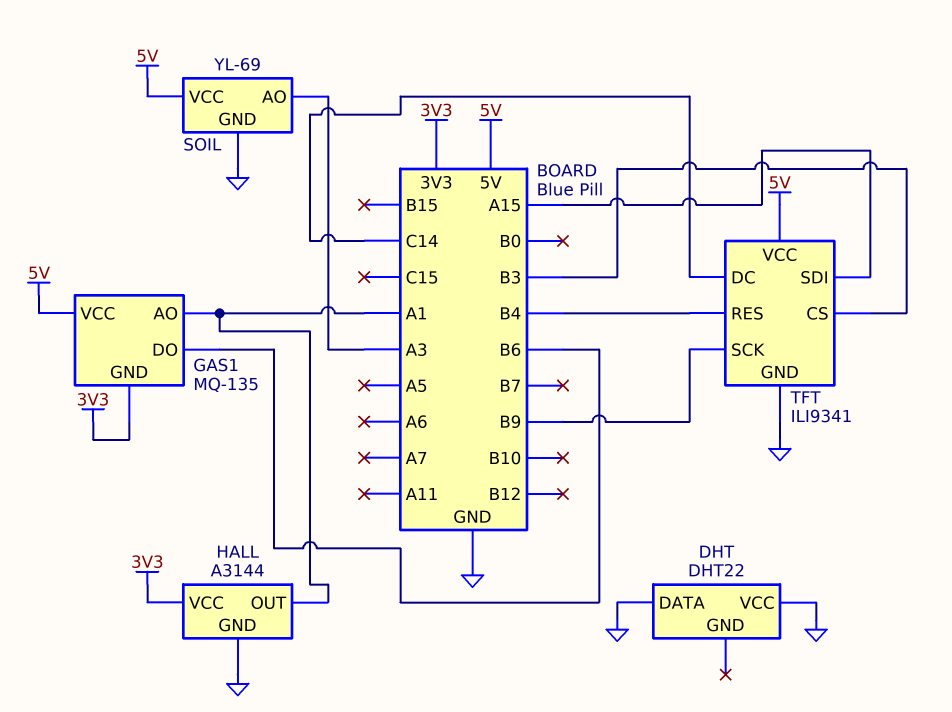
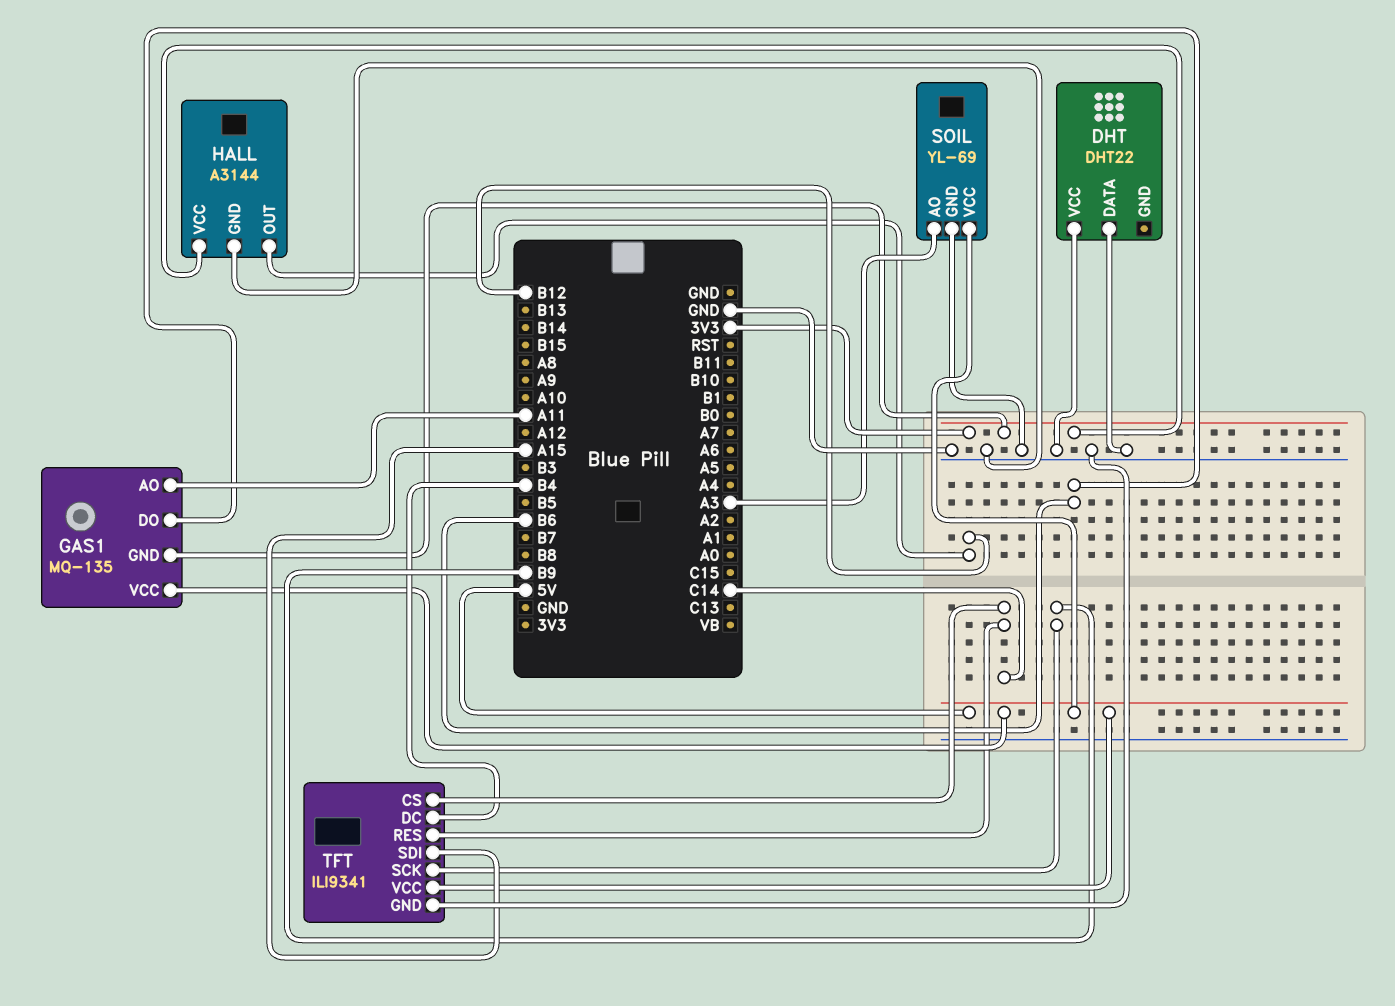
GAS1 pin AO: A1 -> A11
HALL pin OUT: A1 -> B12
TFT pin CS: B3 -> C14
TFT pin DC: C14 -> B4
TFT pin RES: B4 -> C14

